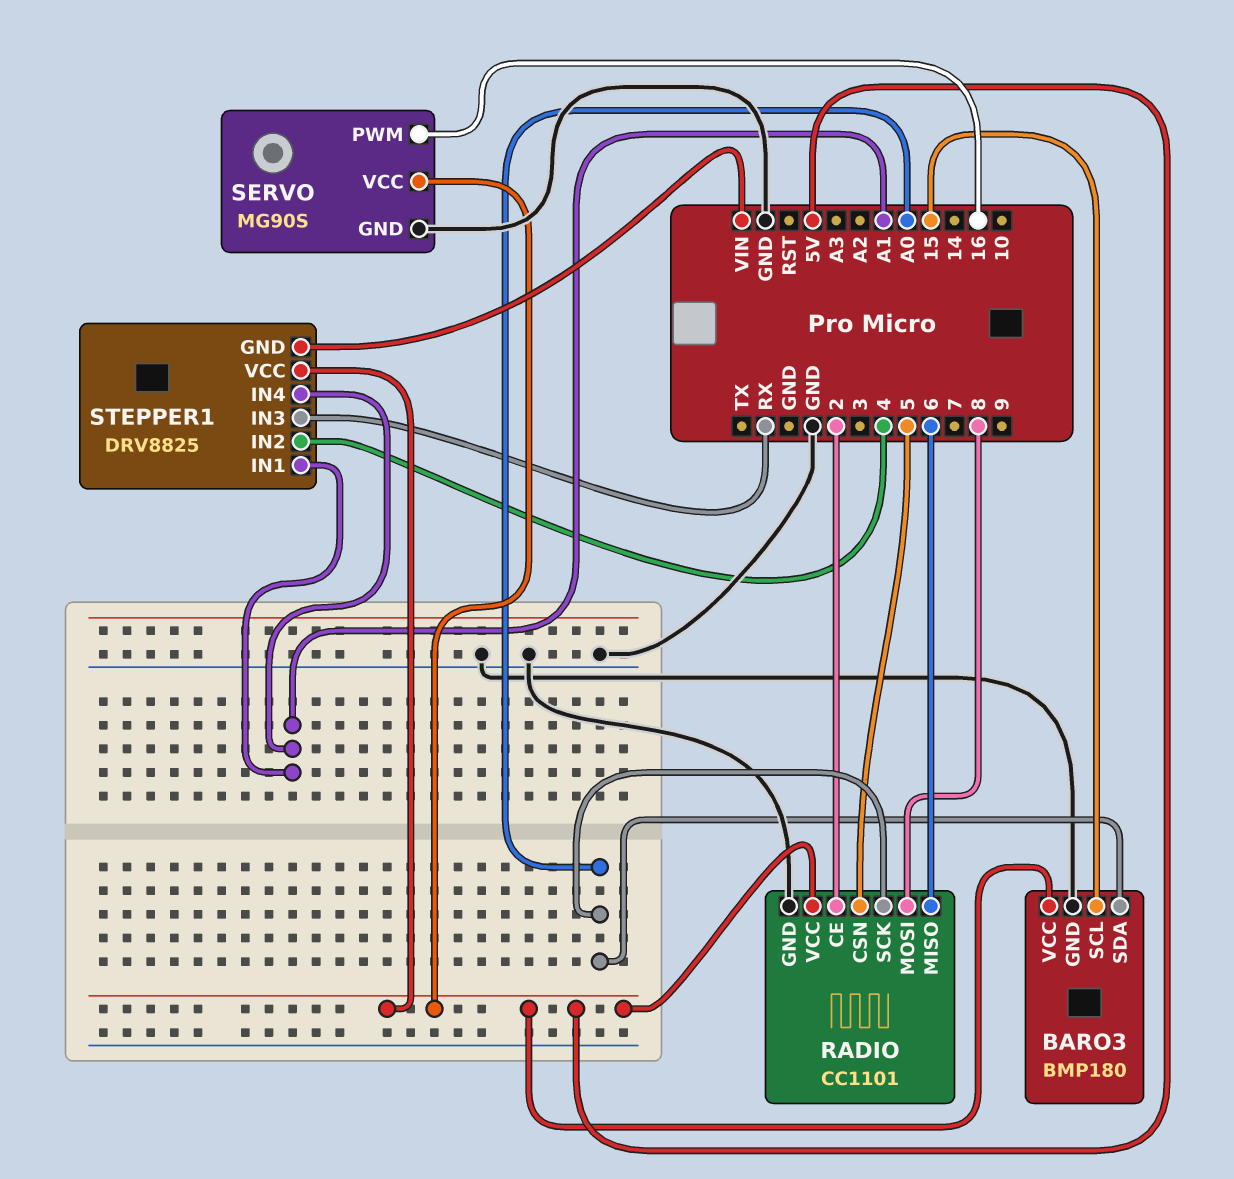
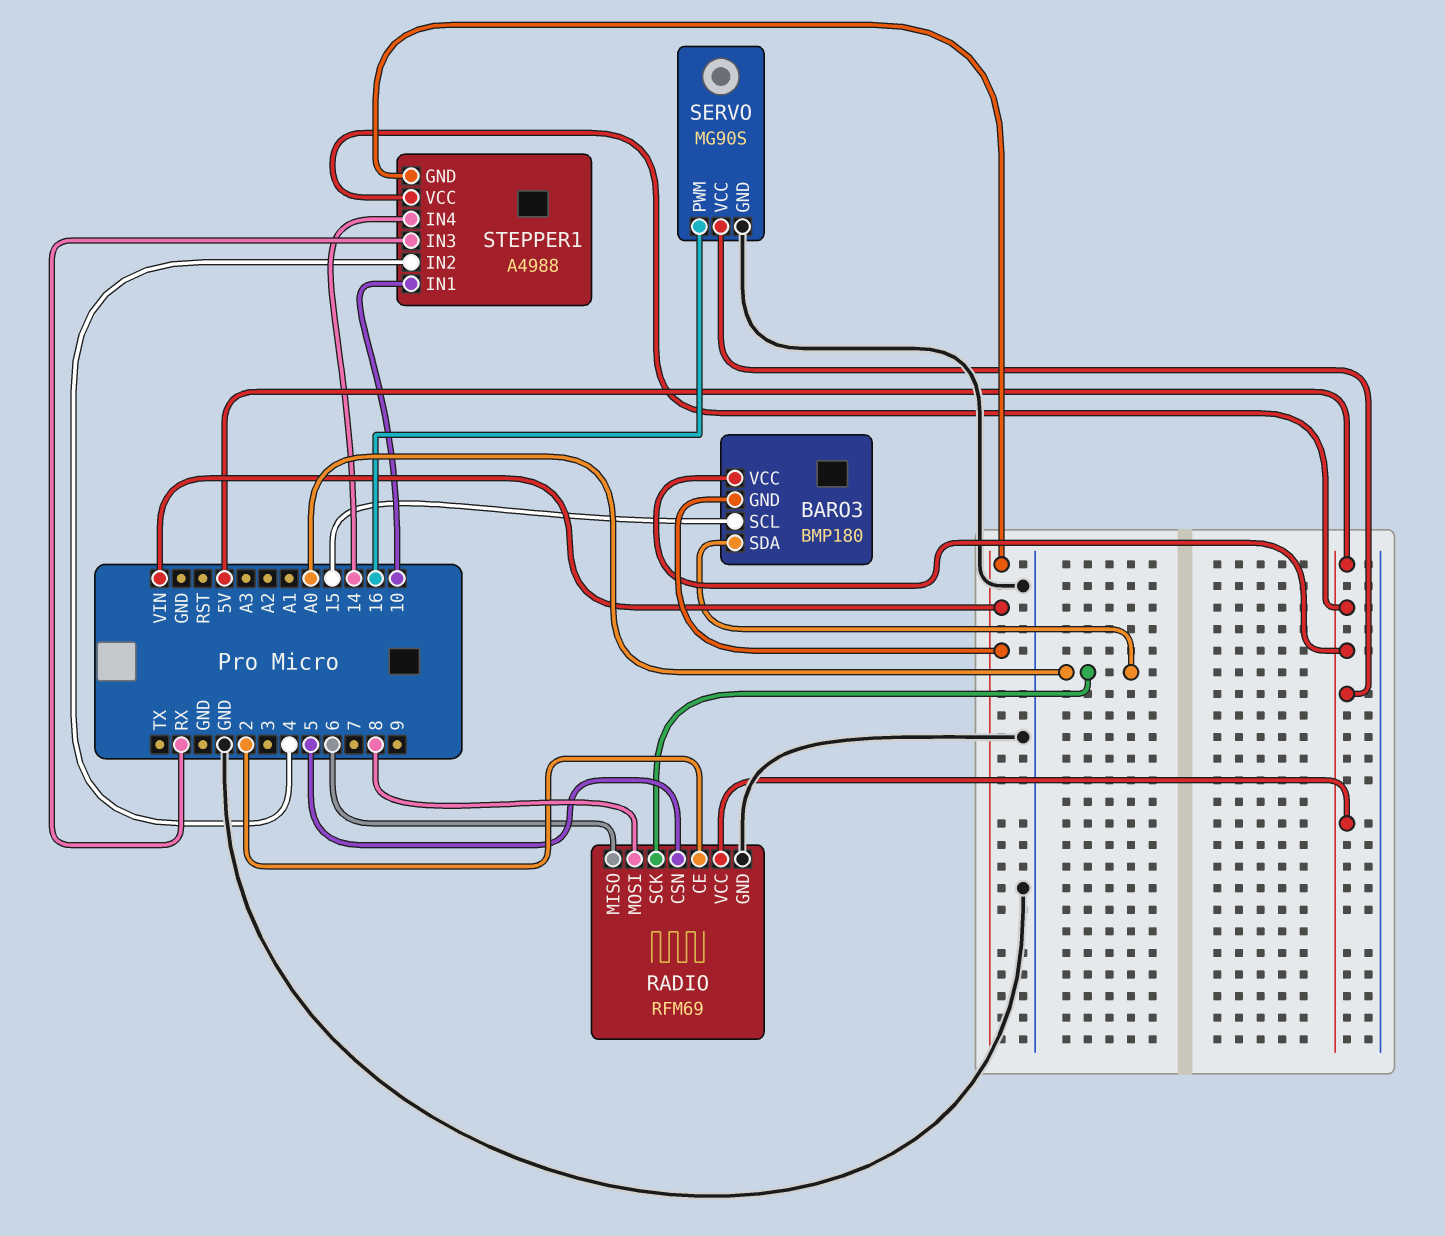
BARO3 pin GND: GND -> VIN
RADIO: CC1101 -> RFM69
STEPPER1: DRV8825 -> A4988
STEPPER1 pin IN1: A1 -> 10
STEPPER1 pin IN4: A1 -> 14

